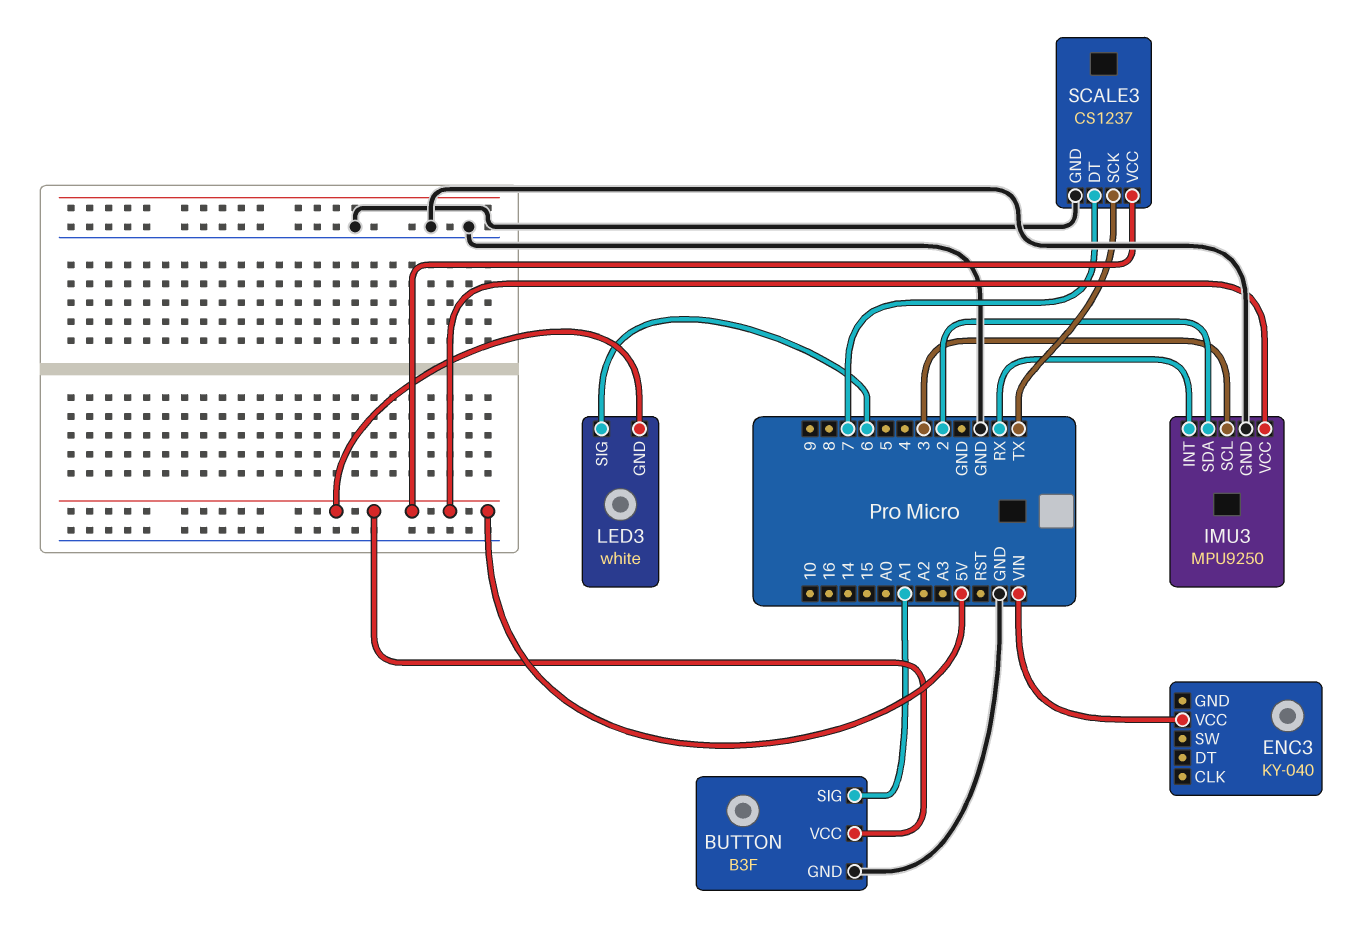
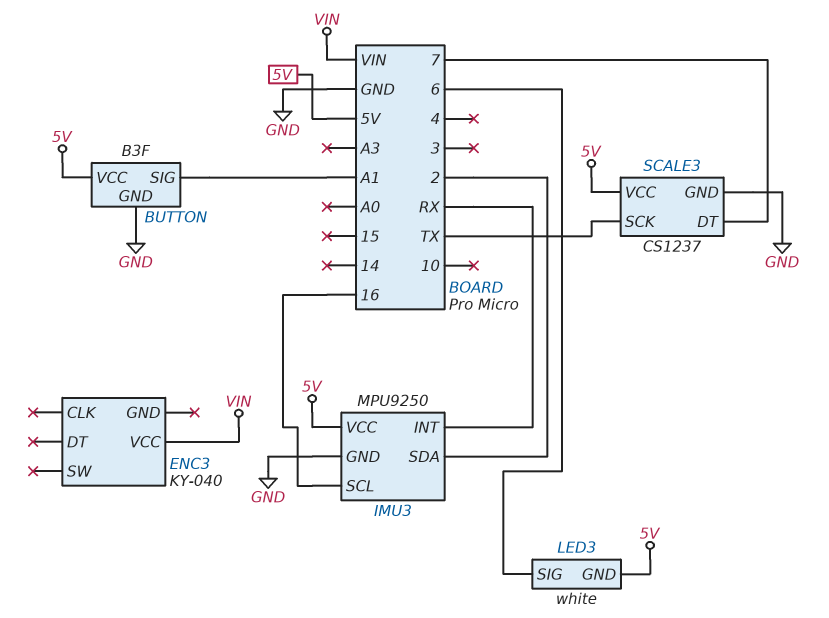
IMU3 pin SCL: 3 -> 16

